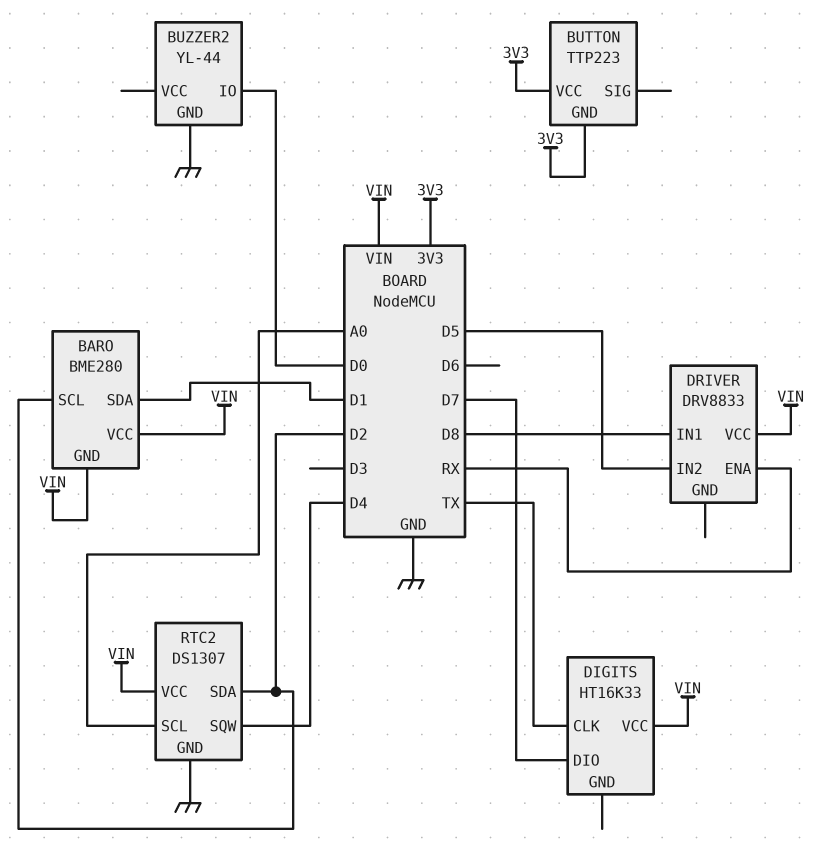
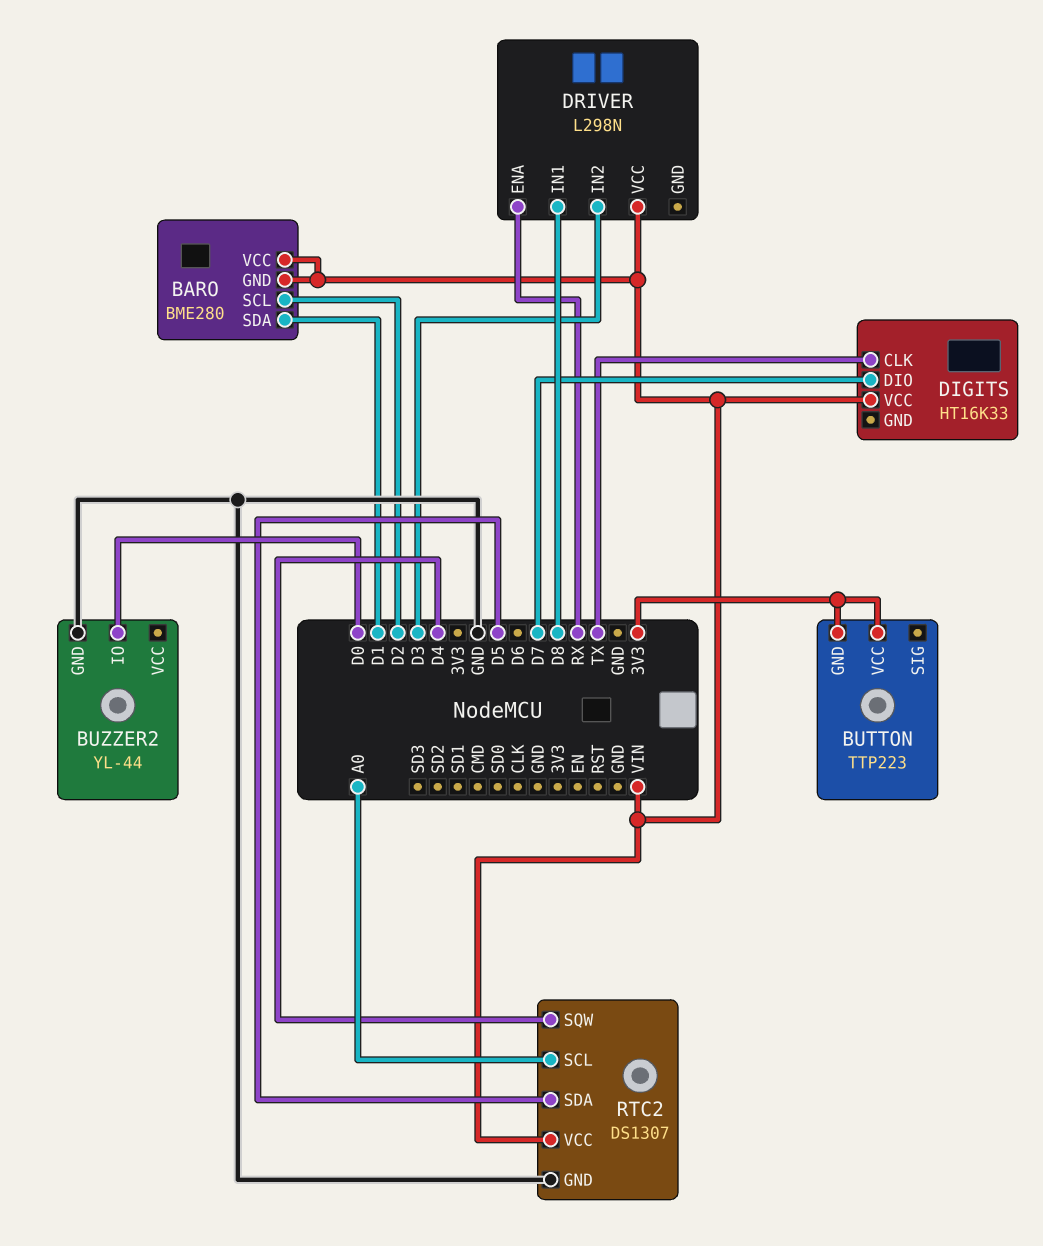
DRIVER: DRV8833 -> L298N
DRIVER pin IN2: D5 -> D3
RTC2 pin SDA: D2 -> D5

